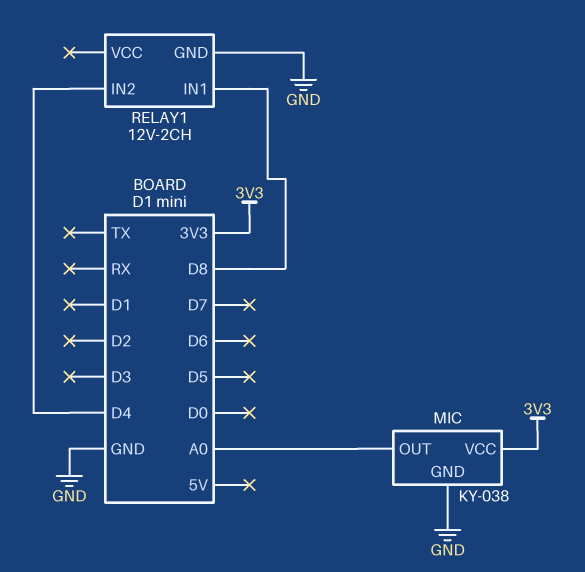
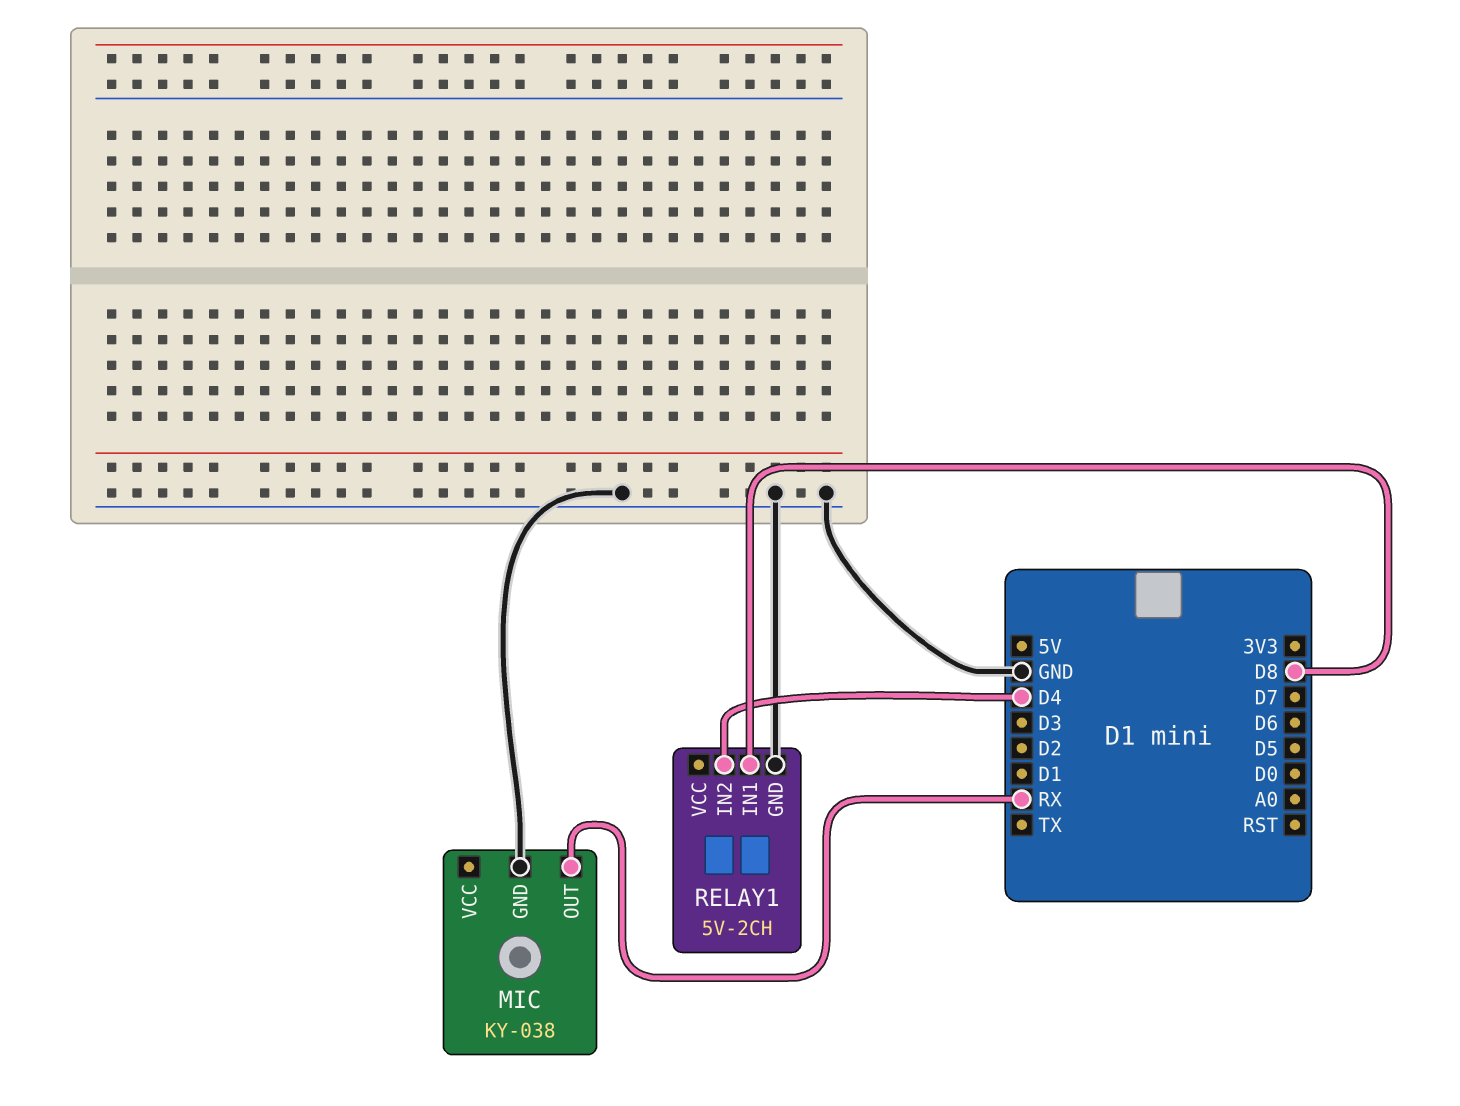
MIC pin OUT: A0 -> RX
MIC pin VCC: 3V3 -> none
RELAY1: 12V-2CH -> 5V-2CH

